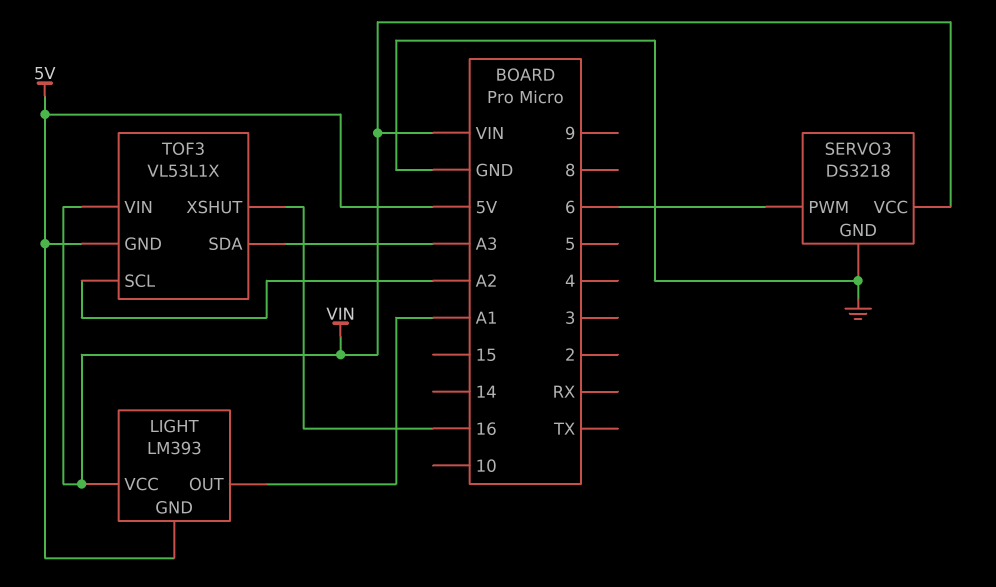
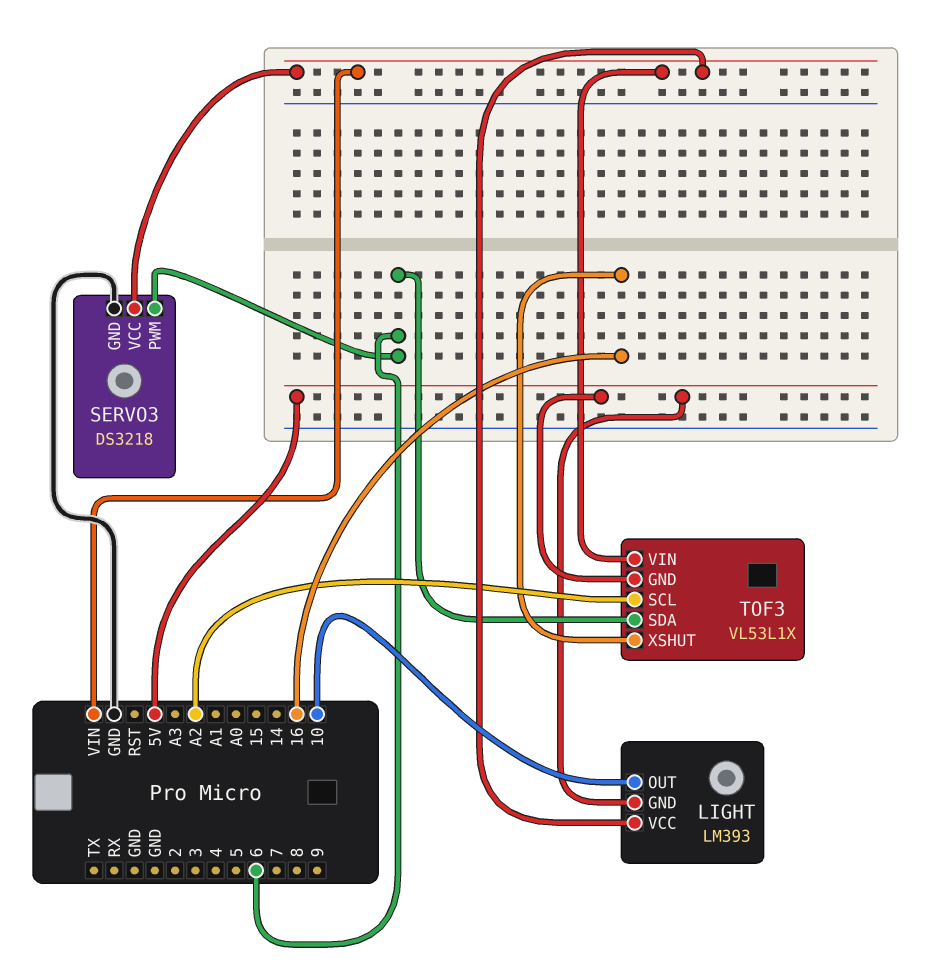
LIGHT pin OUT: A1 -> 10
TOF3 pin SDA: A3 -> 6

